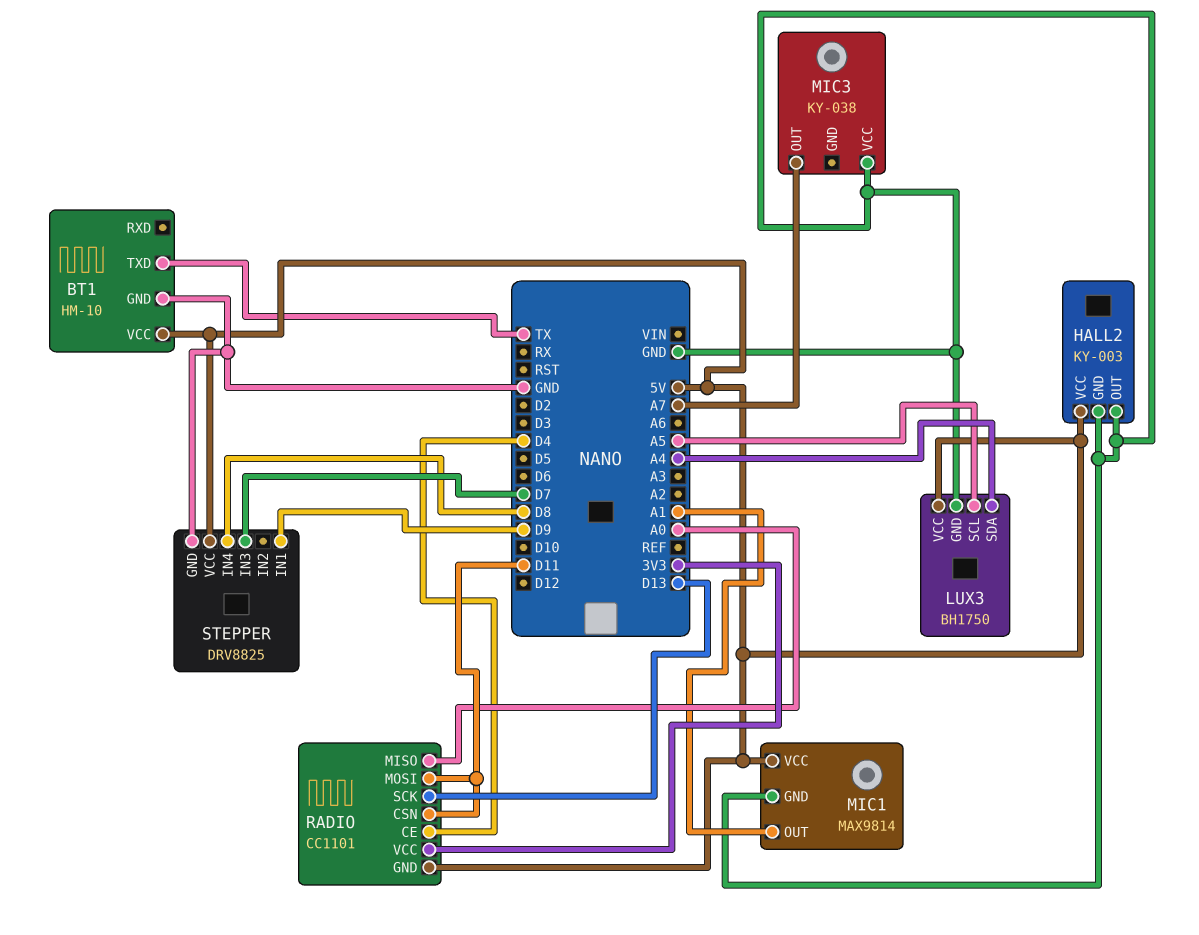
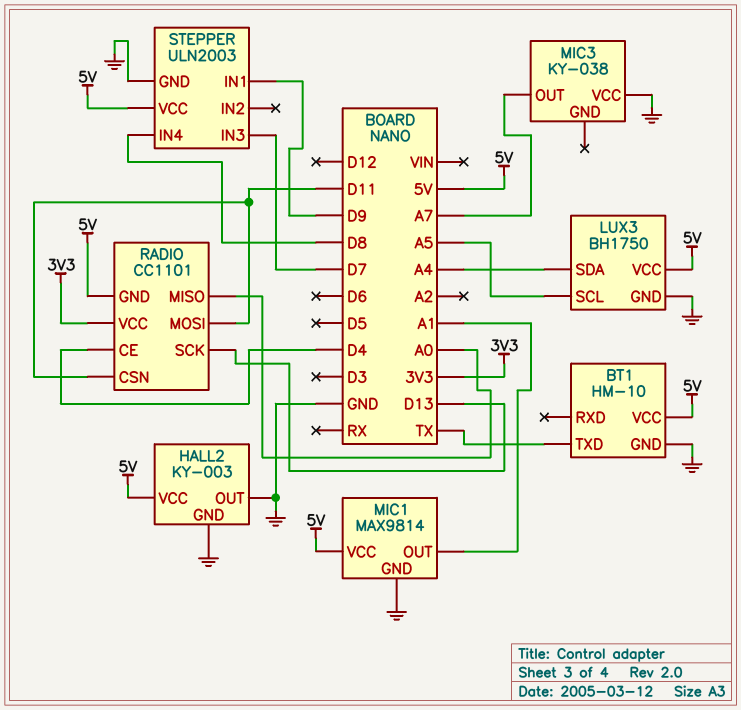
STEPPER: DRV8825 -> ULN2003

